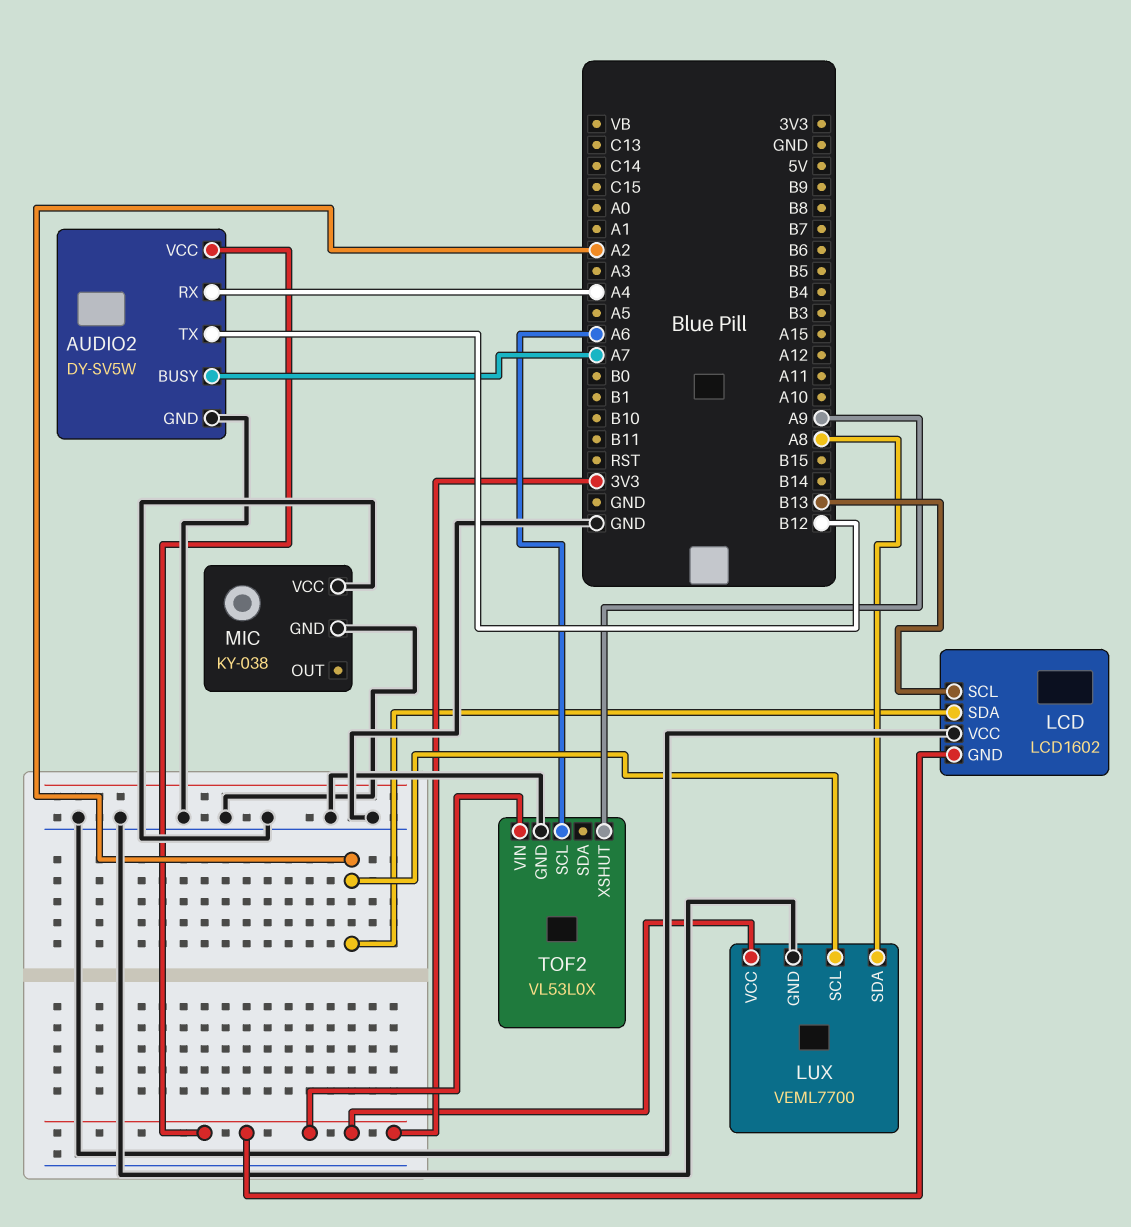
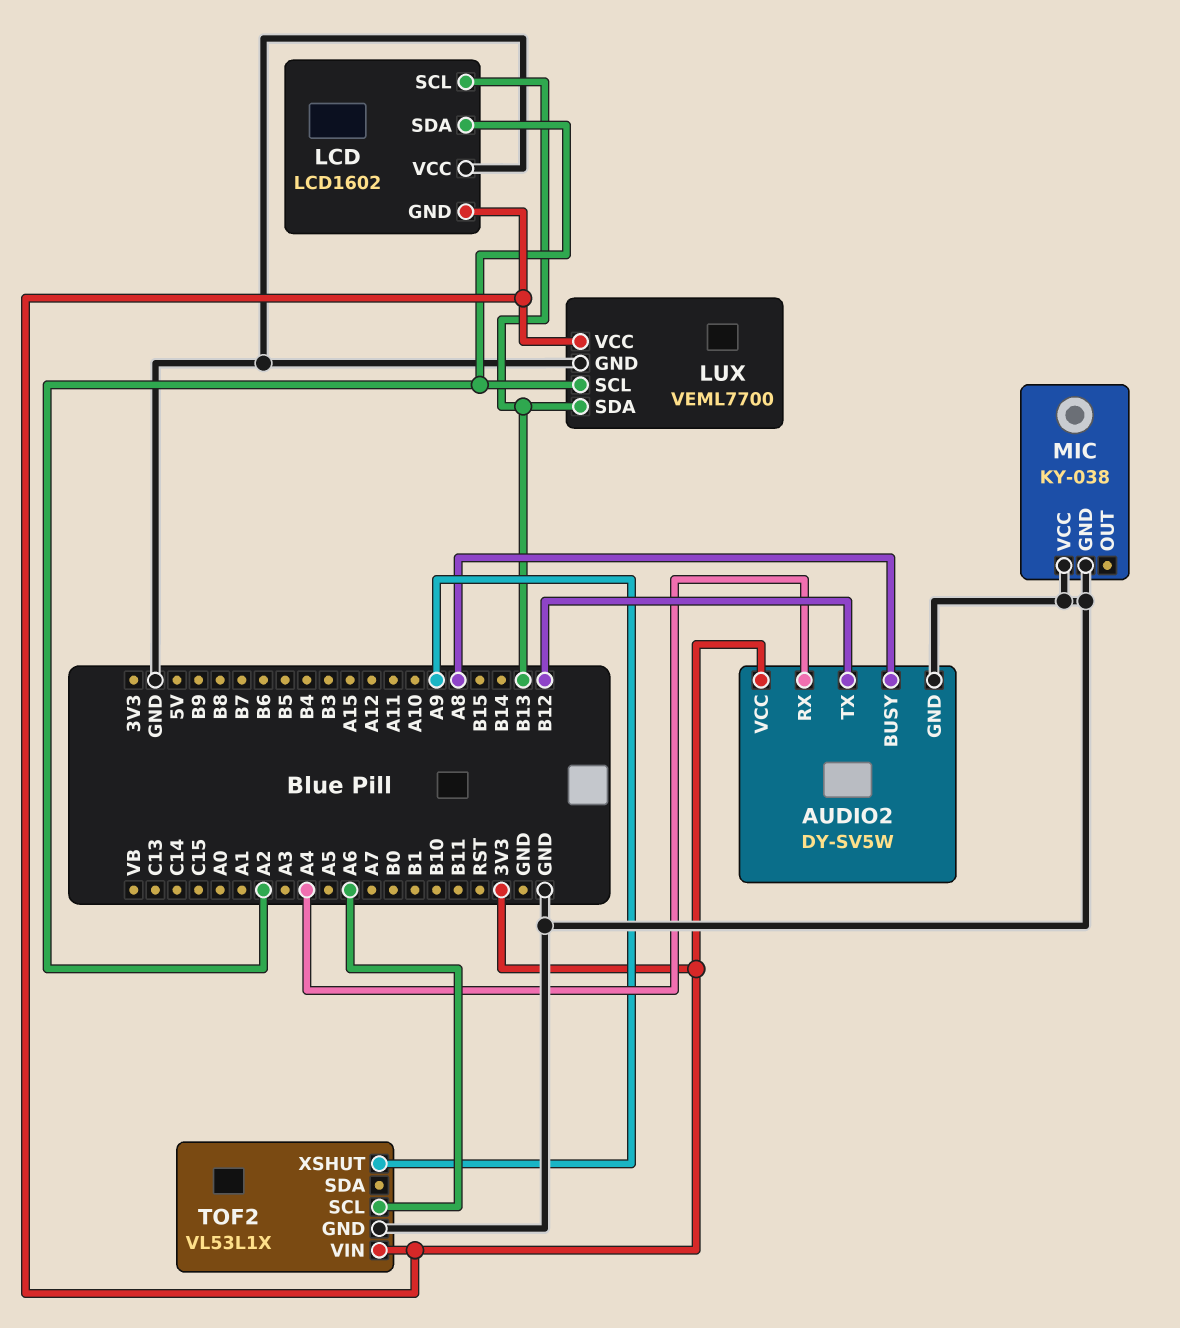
AUDIO2 pin BUSY: A7 -> A8
LUX pin SDA: A8 -> B13
TOF2: VL53L0X -> VL53L1X

